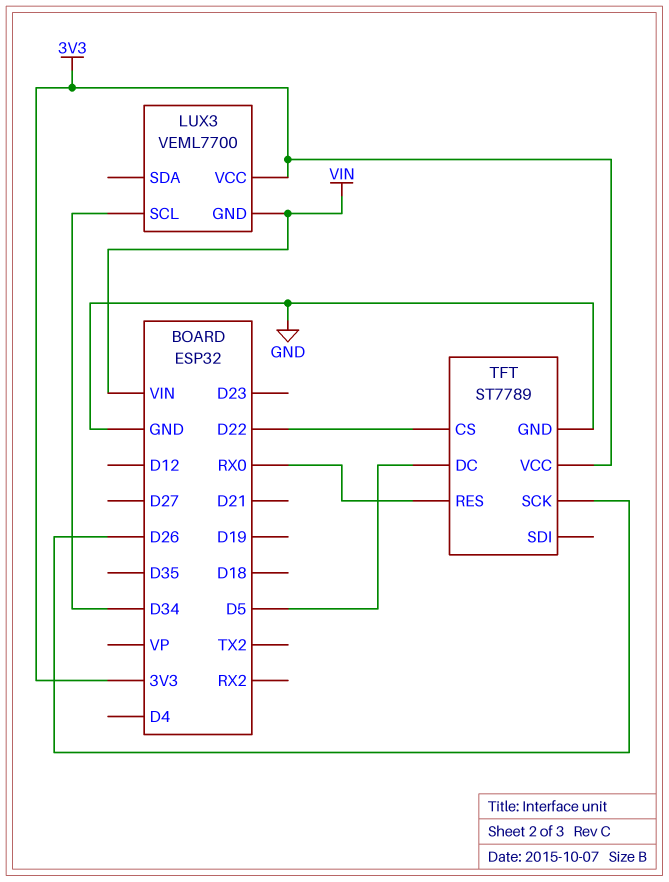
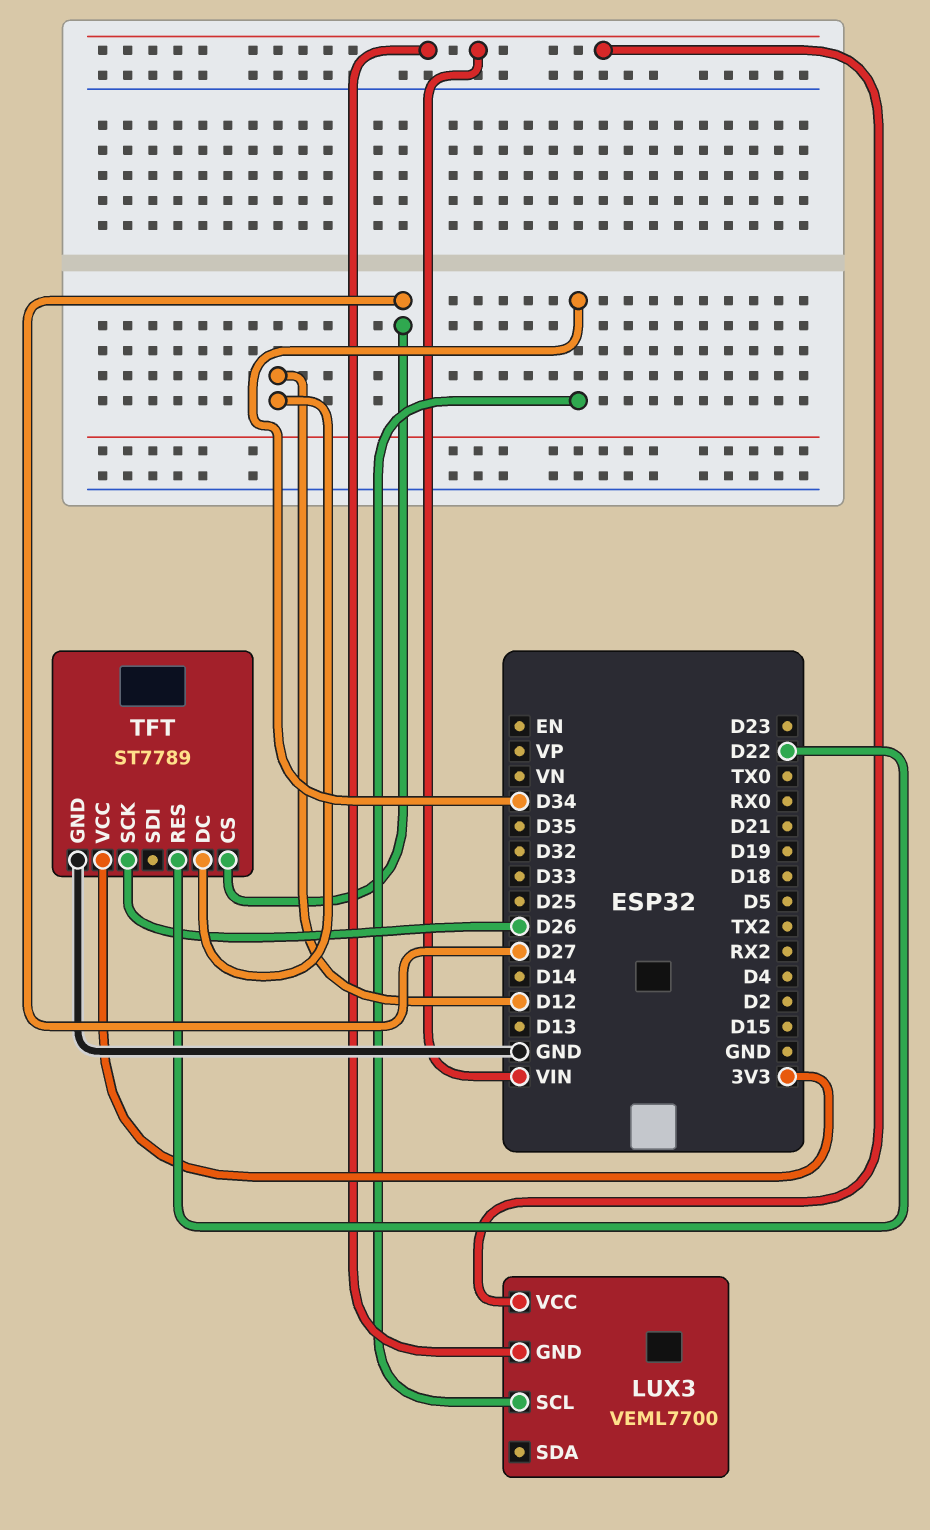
LUX3 pin VCC: 3V3 -> VIN
TFT pin CS: D22 -> D27
TFT pin DC: D5 -> D12
TFT pin RES: RX0 -> D22

